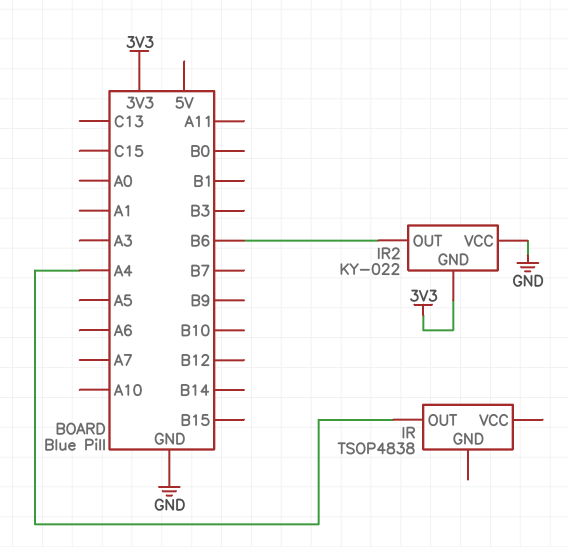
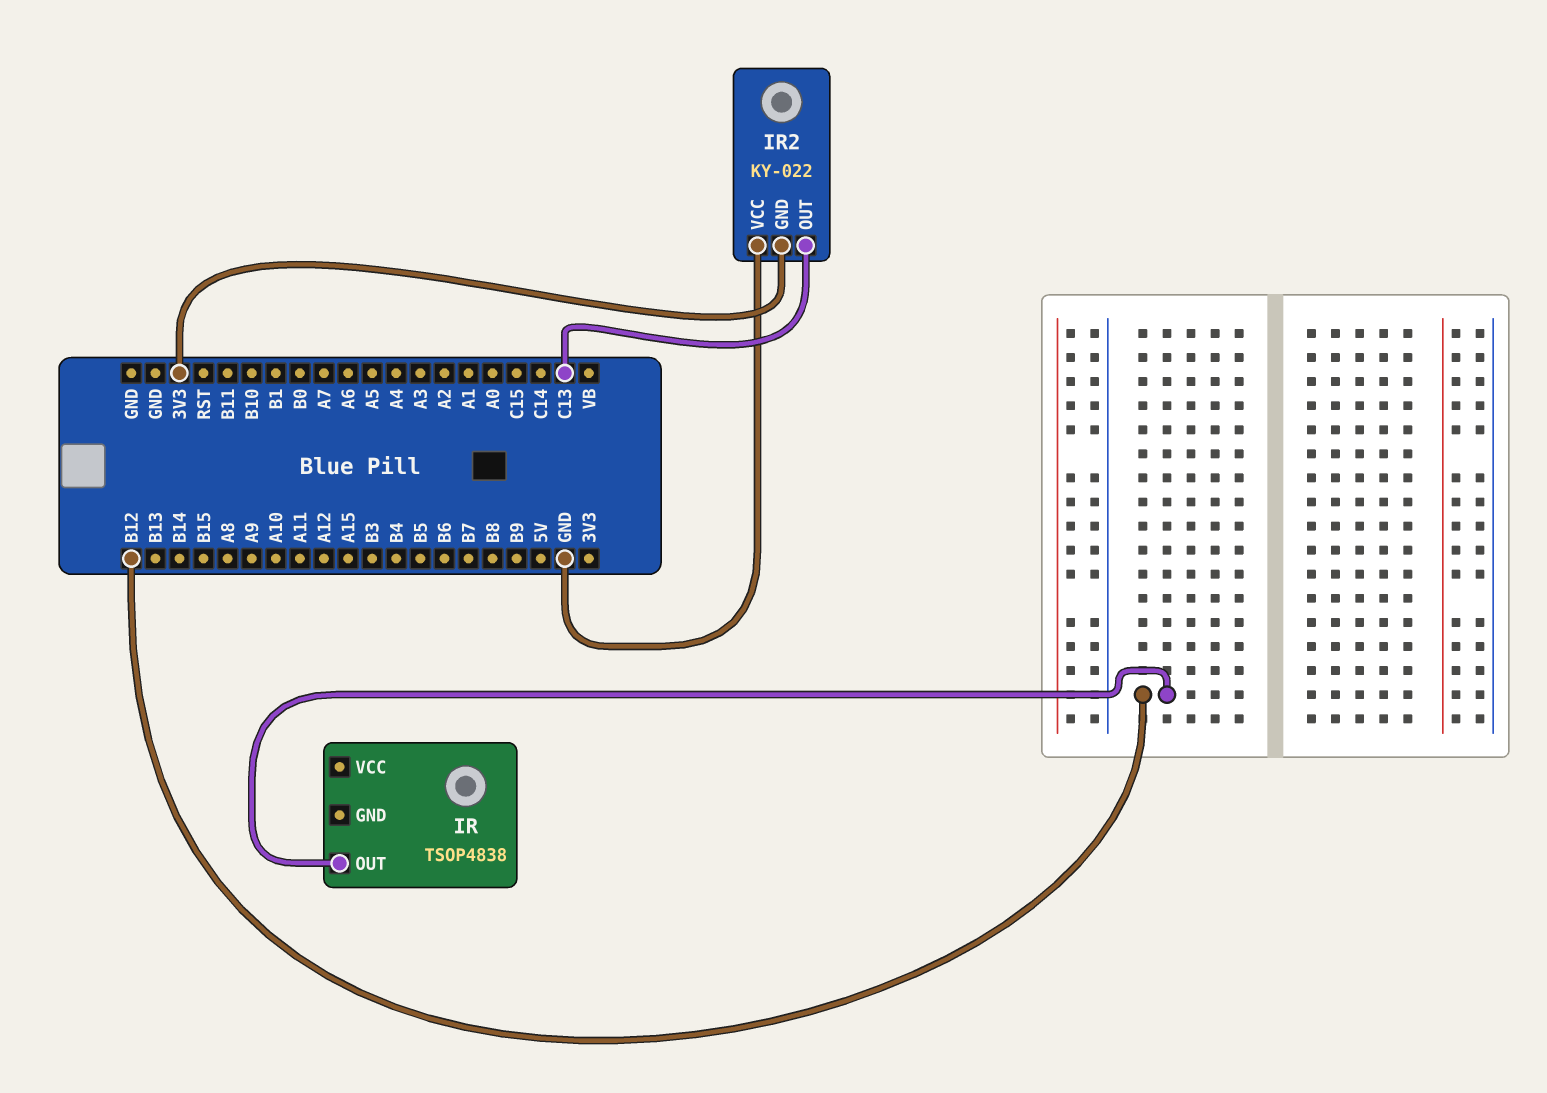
IR pin OUT: A4 -> B12
IR2 pin OUT: B6 -> C13

